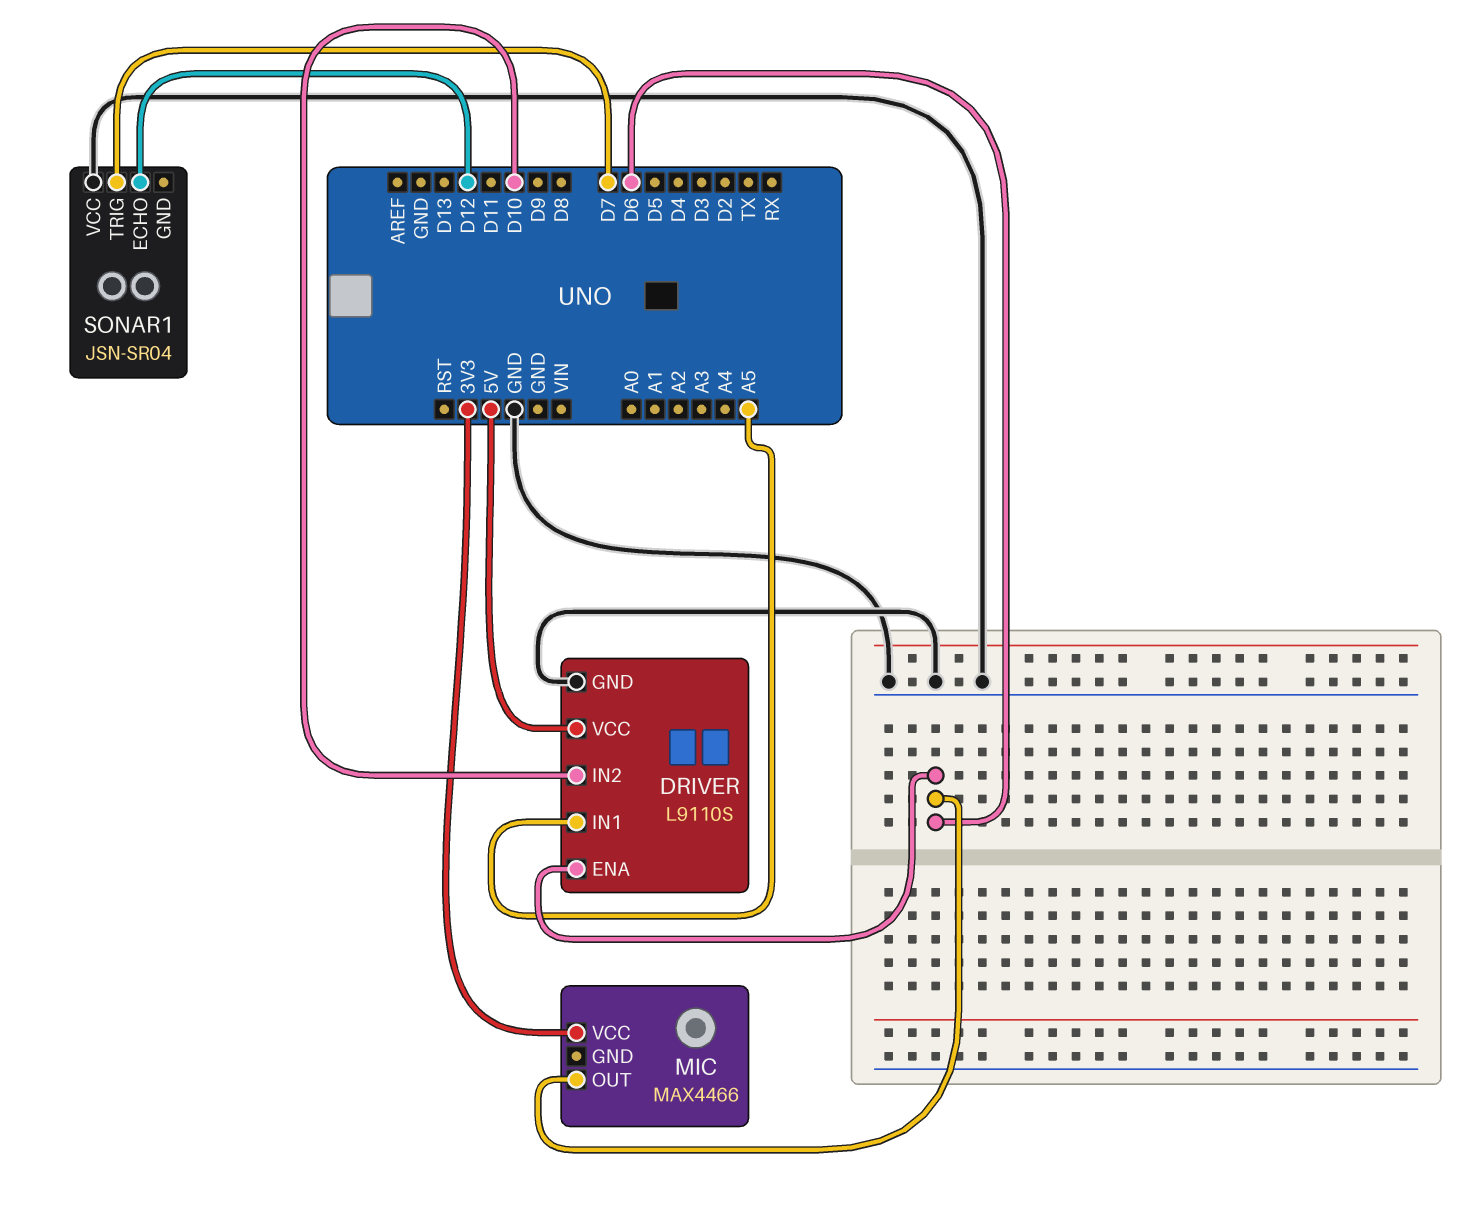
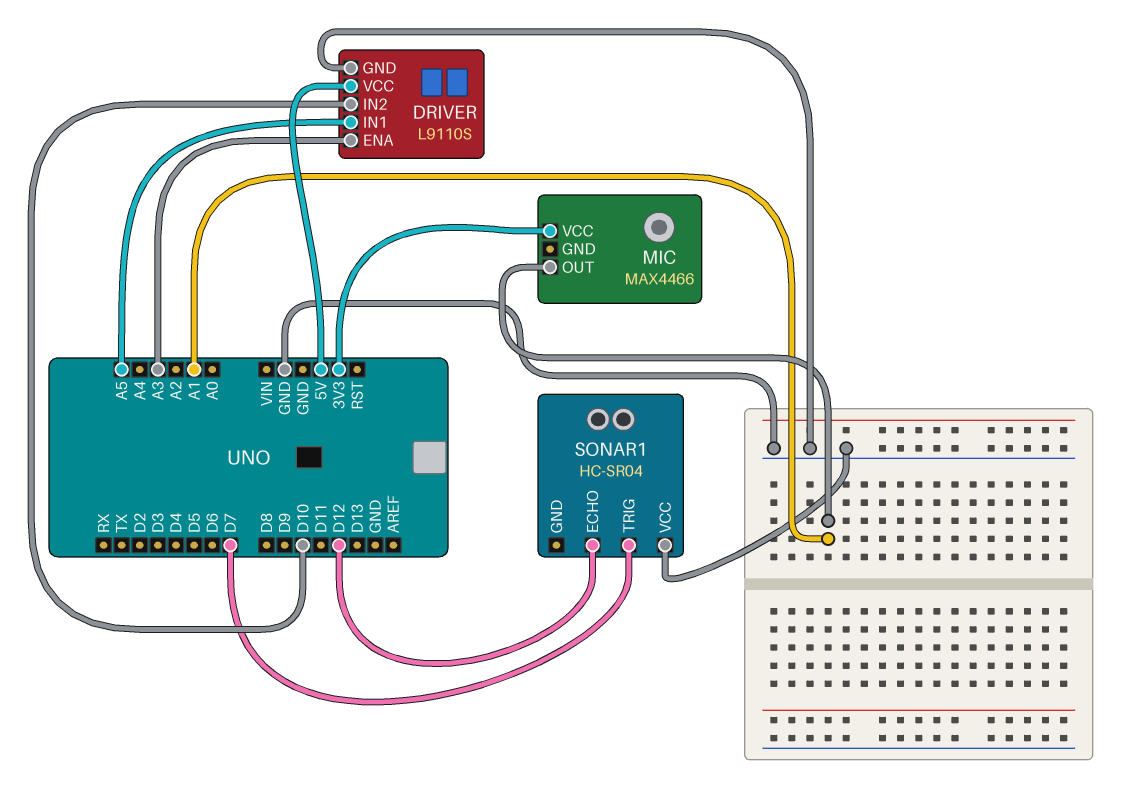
DRIVER pin ENA: D6 -> A3
MIC pin OUT: D6 -> A1
SONAR1: JSN-SR04 -> HC-SR04

